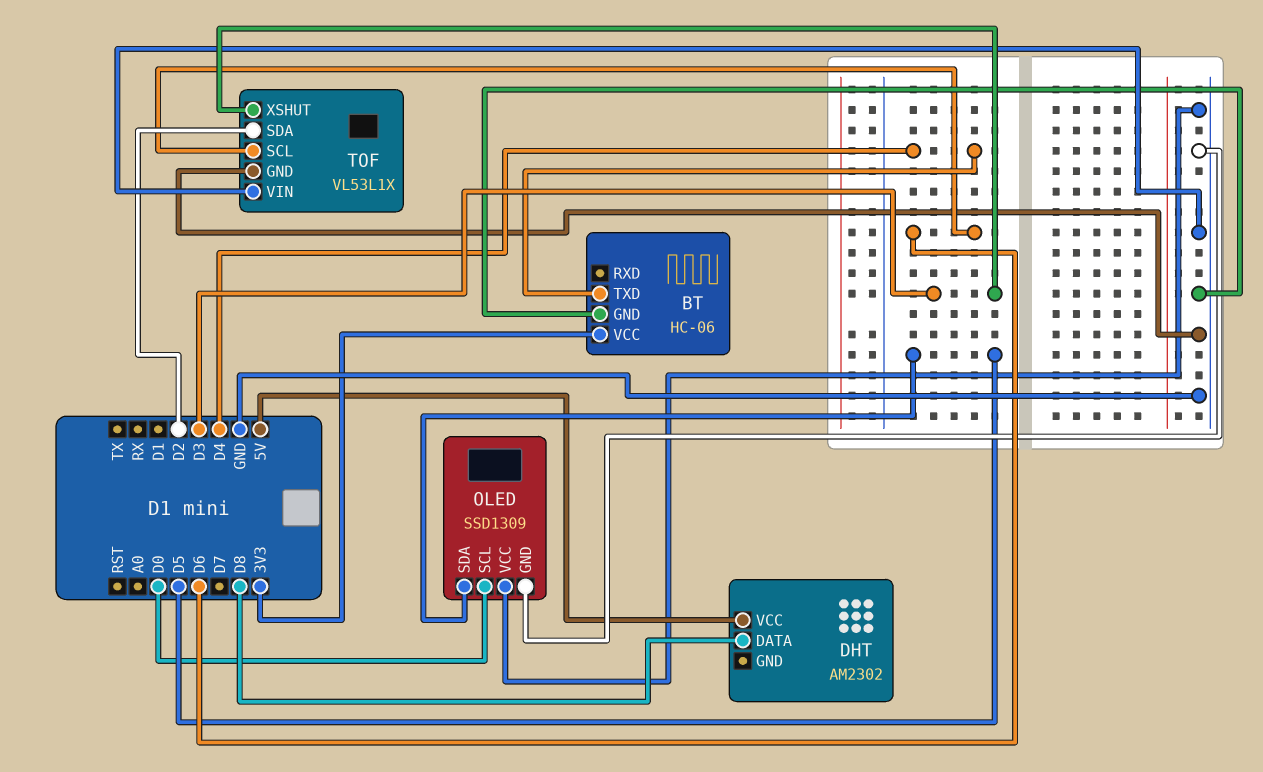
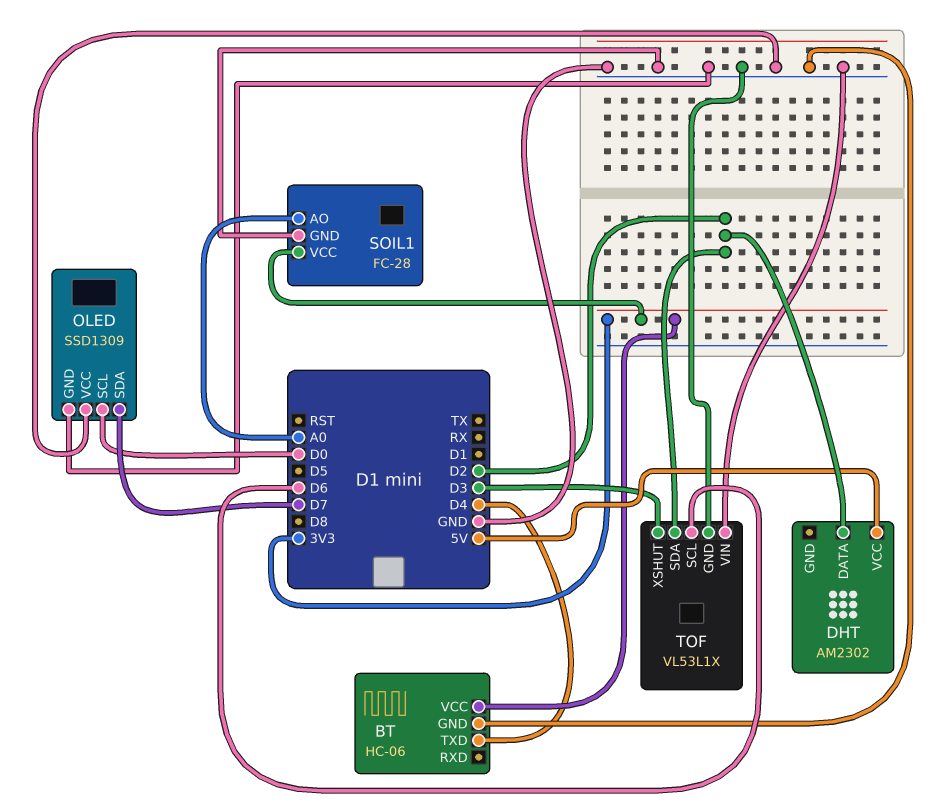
DHT pin DATA: D8 -> D2
OLED pin SDA: D5 -> D7
SOIL1: none -> FC-28
SOIL1 pin AO: none -> A0
SOIL1 pin GND: none -> GND
SOIL1 pin VCC: none -> 3V3

